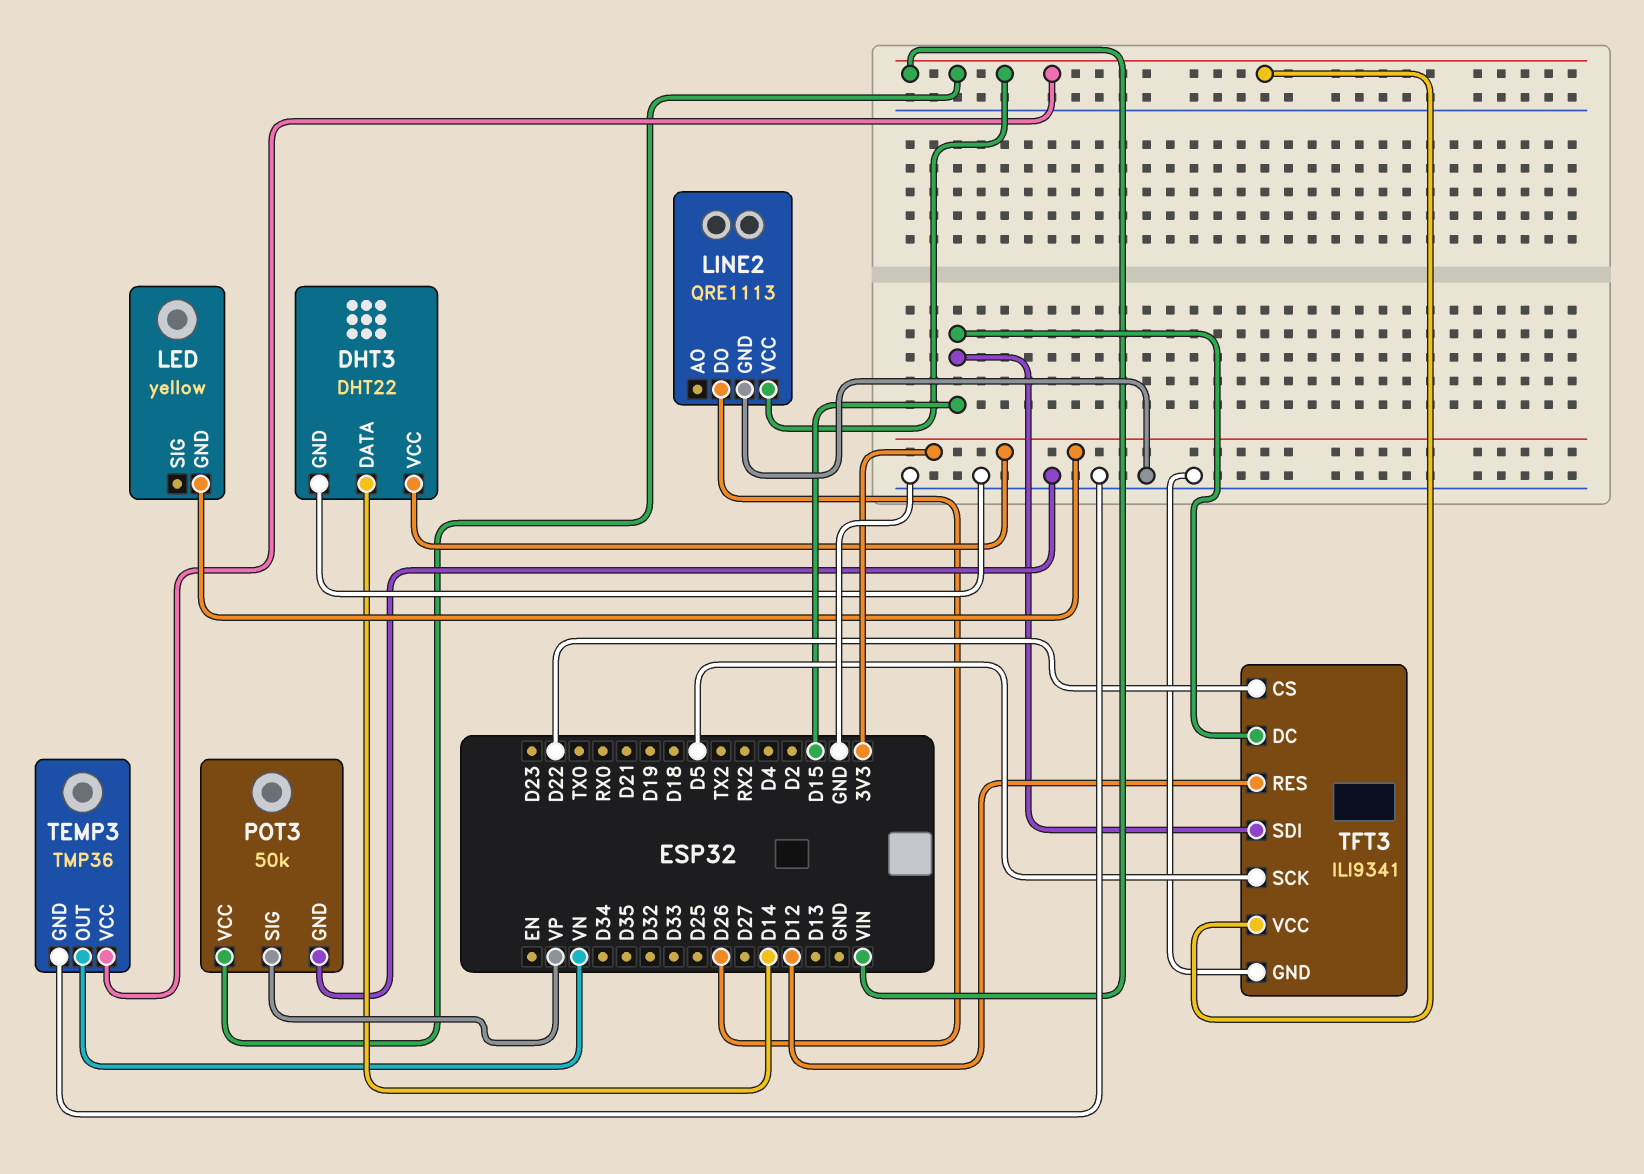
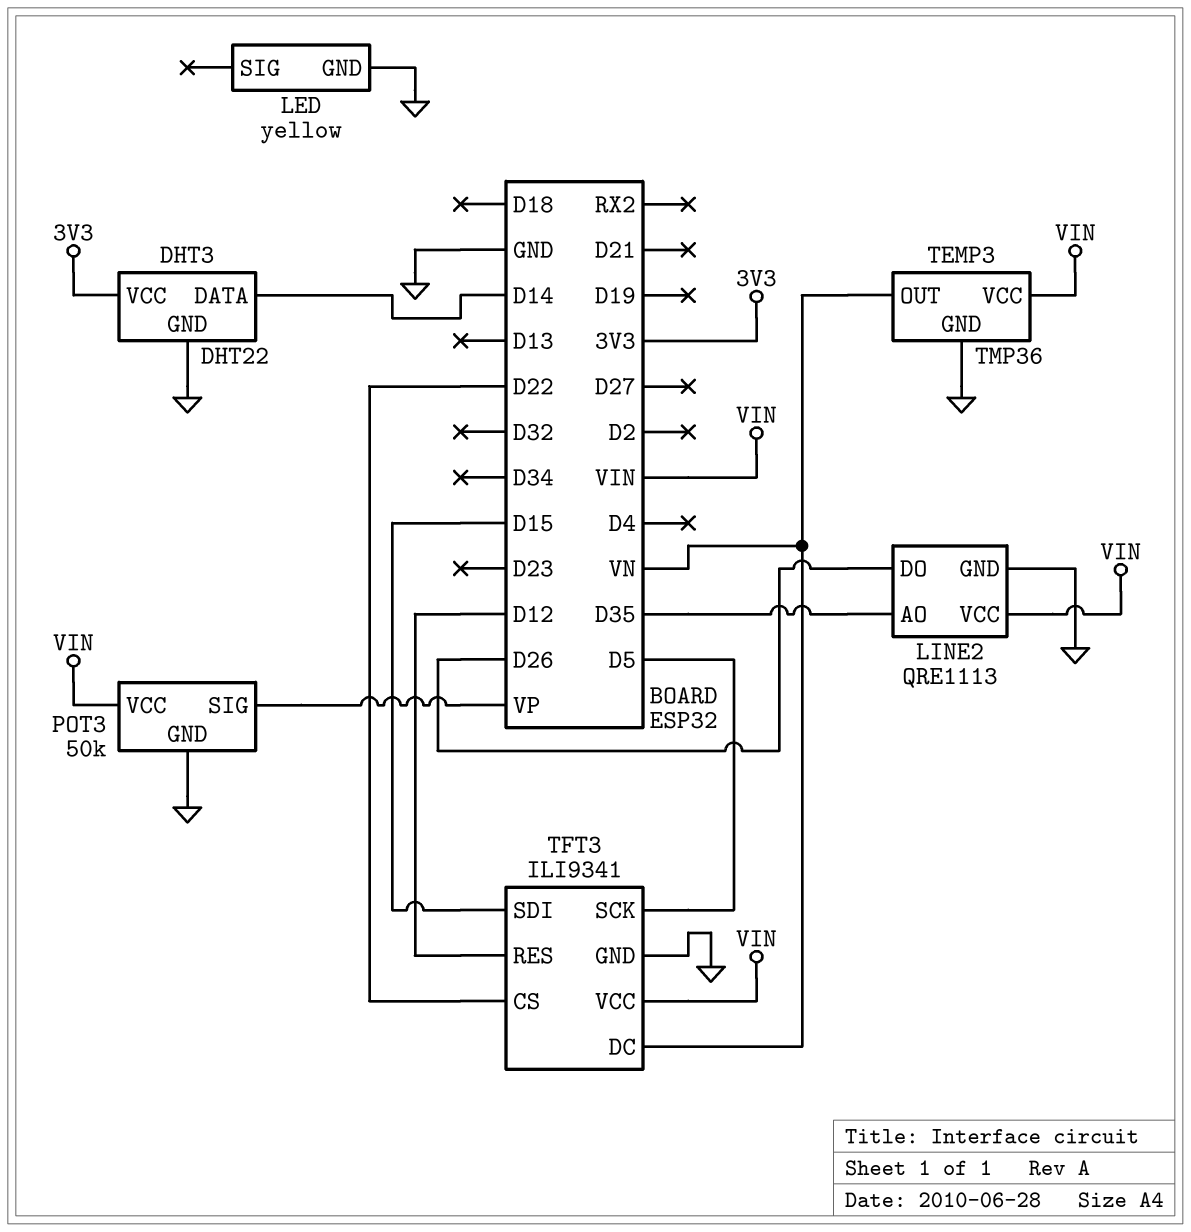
LED pin GND: 3V3 -> GND
LINE2 pin AO: none -> D35
TFT3 pin DC: D15 -> VN

